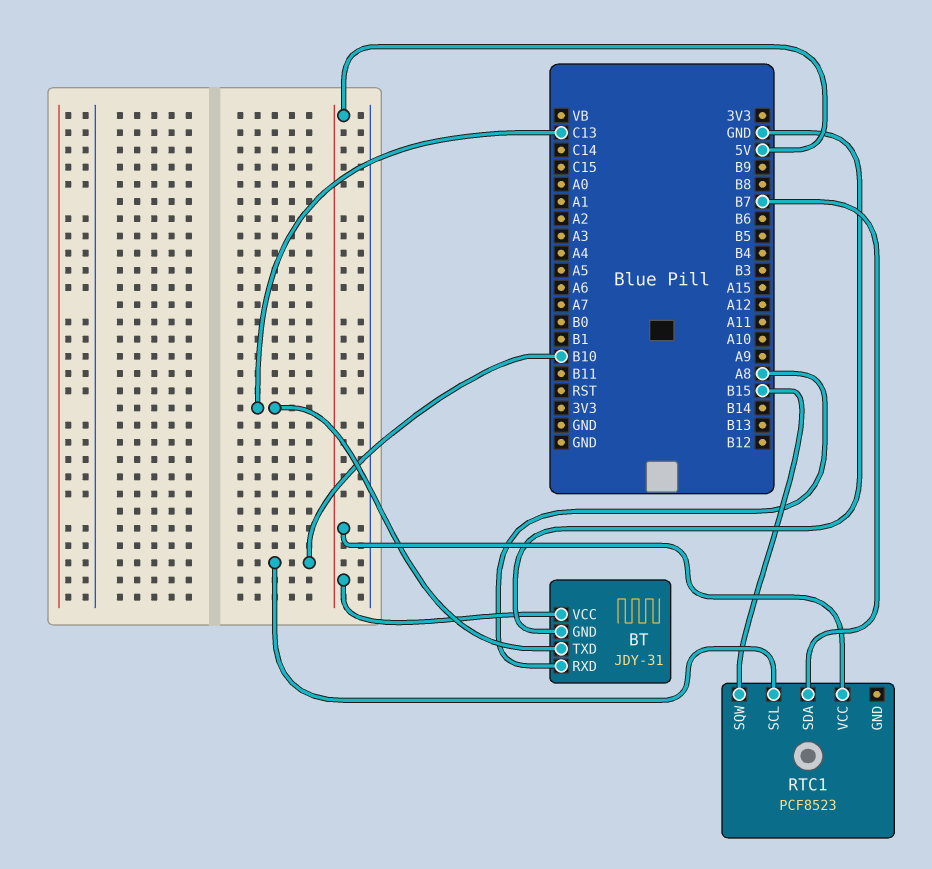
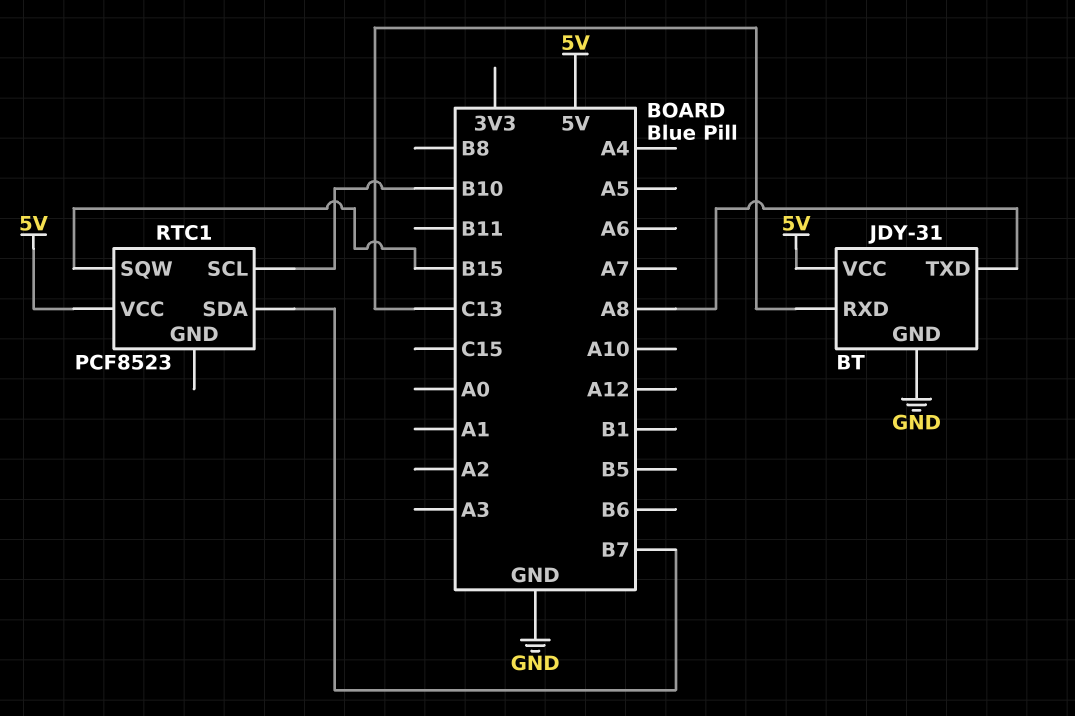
BT pin RXD: A8 -> C13
BT pin TXD: C13 -> A8

